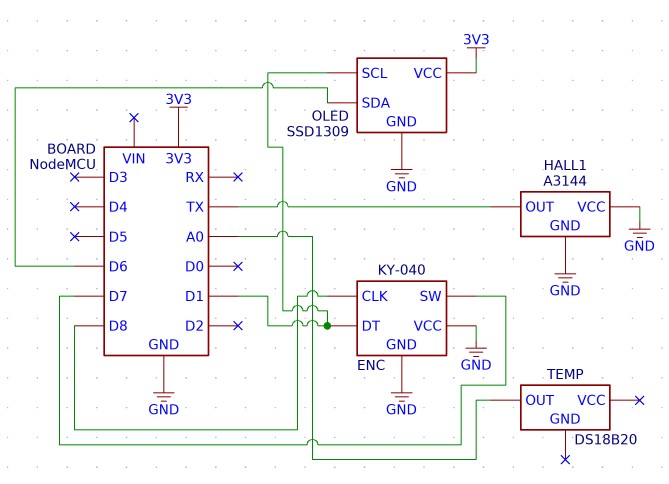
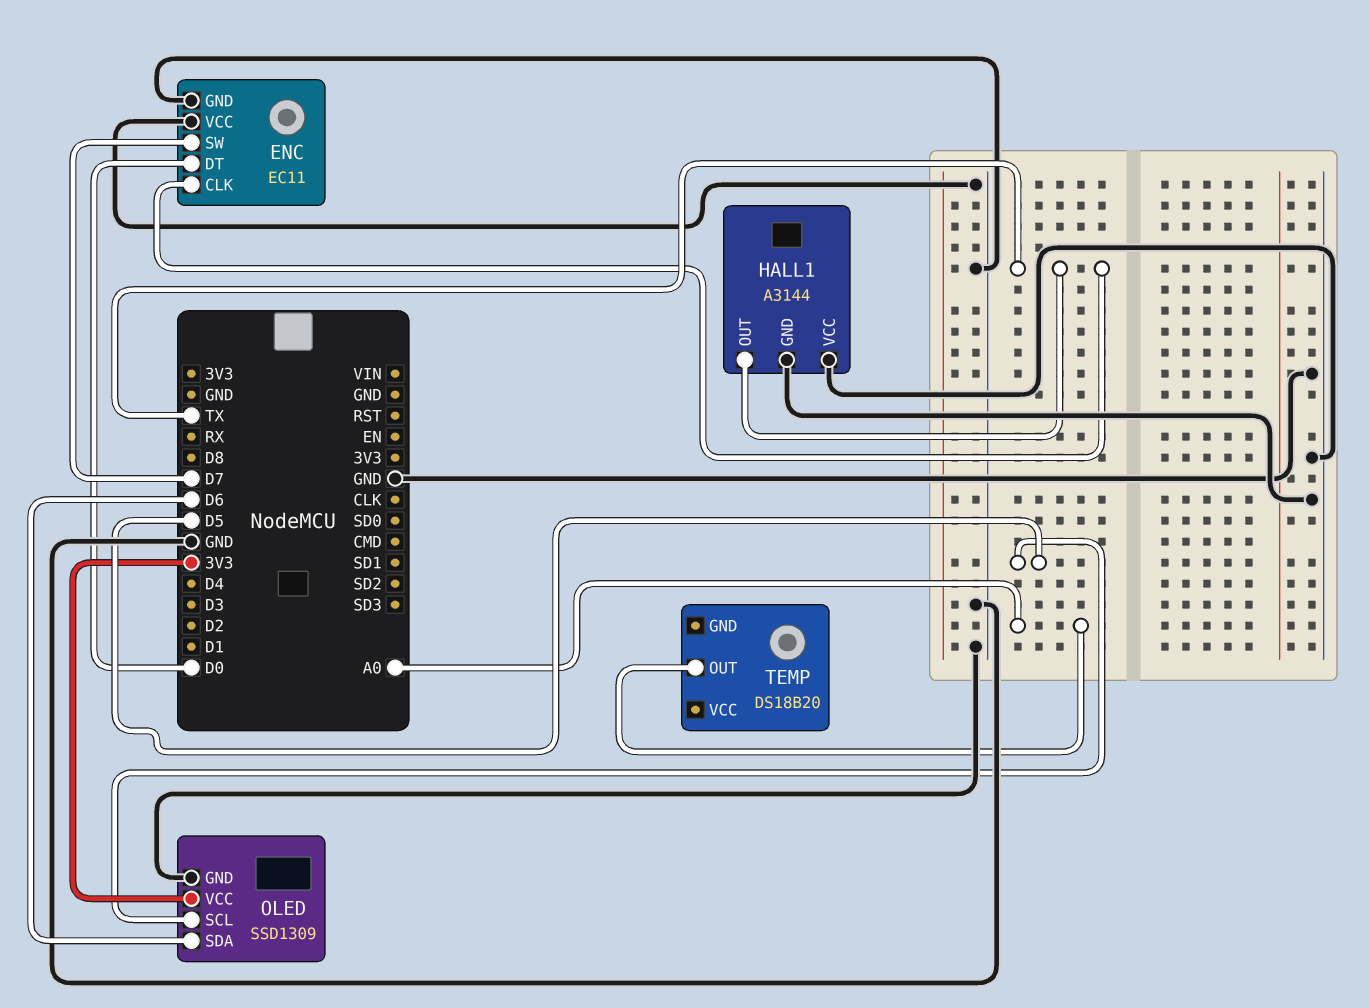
ENC: KY-040 -> EC11
ENC pin CLK: D8 -> TX
ENC pin DT: D1 -> D0
OLED pin SCL: D1 -> D5

